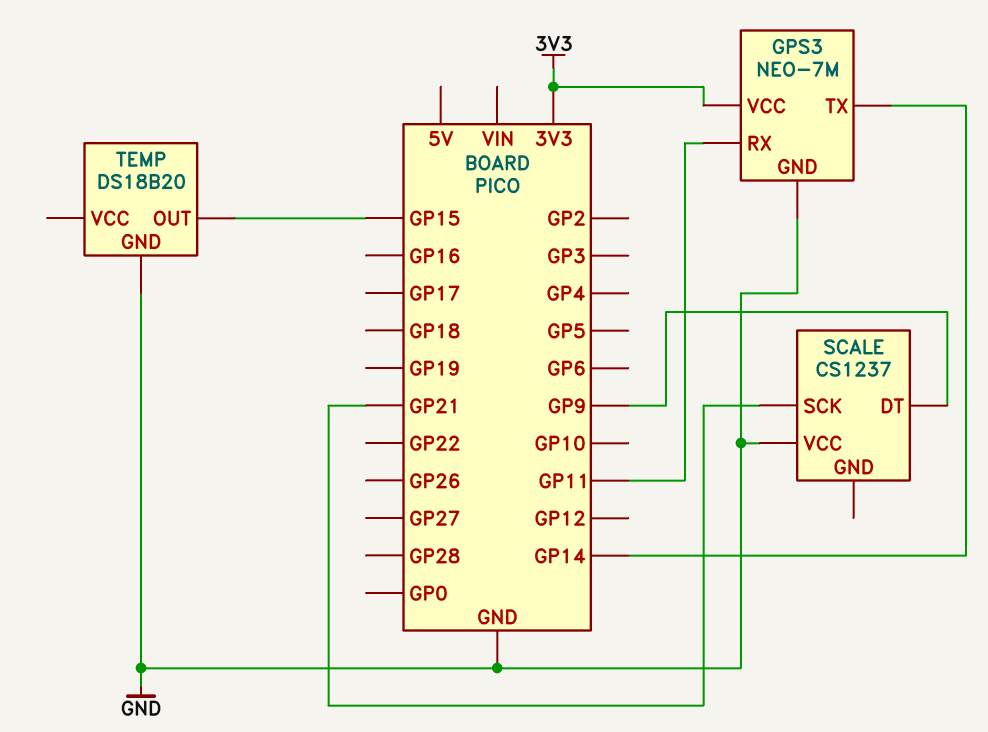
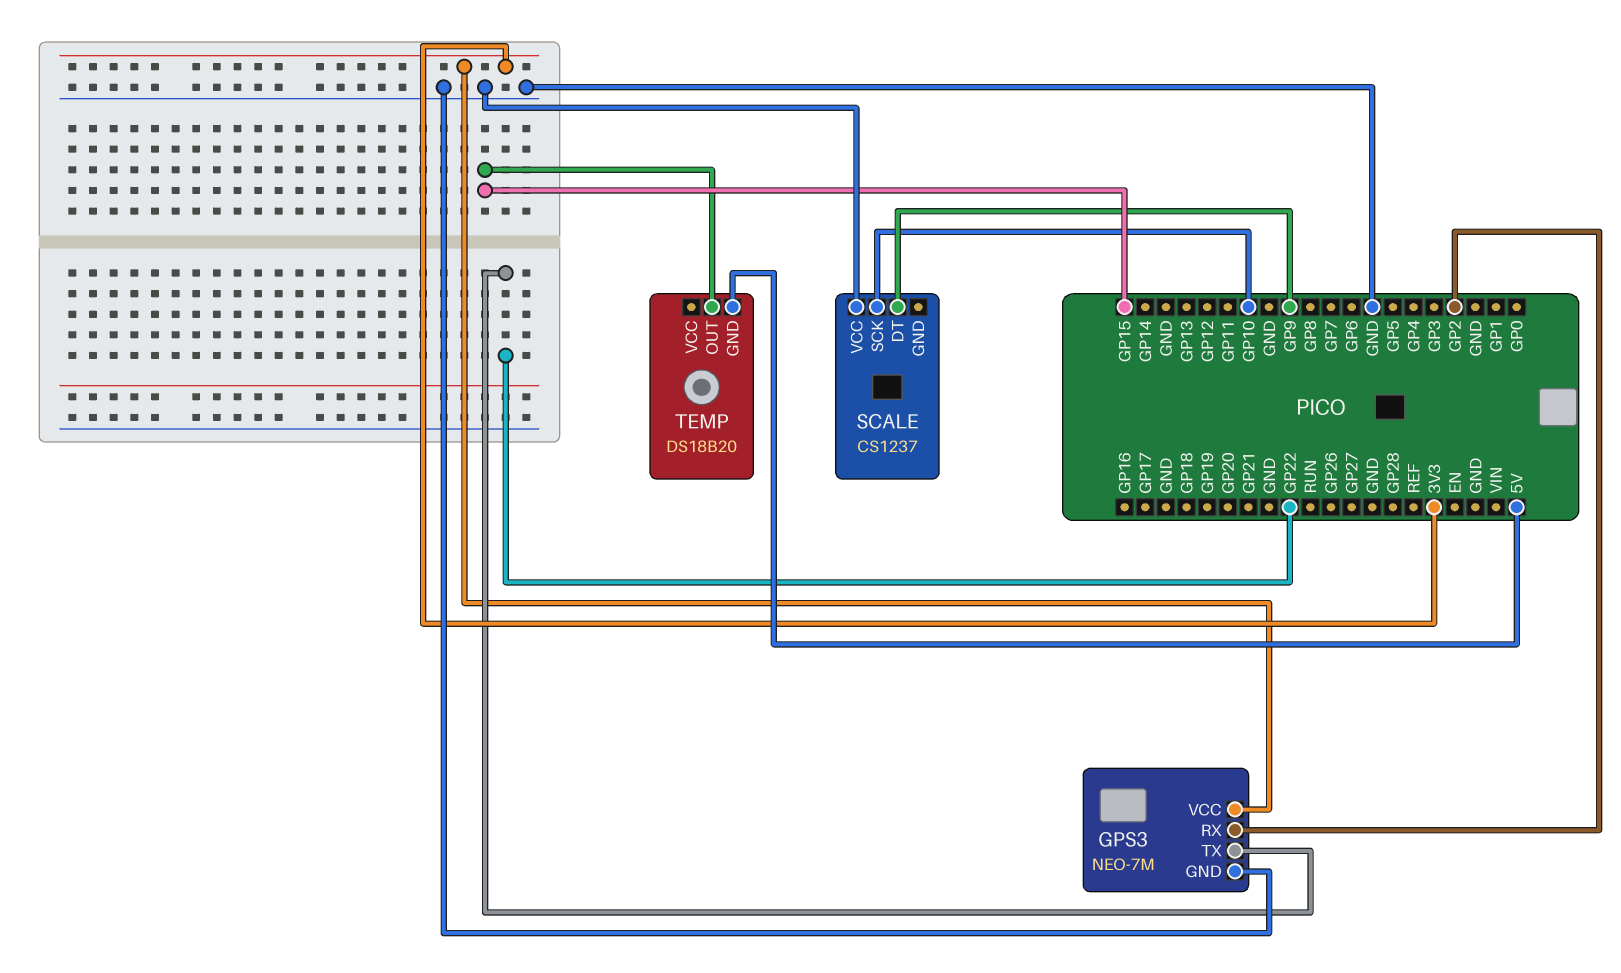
GPS3 pin RX: GP11 -> GP2
GPS3 pin TX: GP14 -> GP22
SCALE pin SCK: GP21 -> GP10
TEMP pin GND: GND -> 5V

